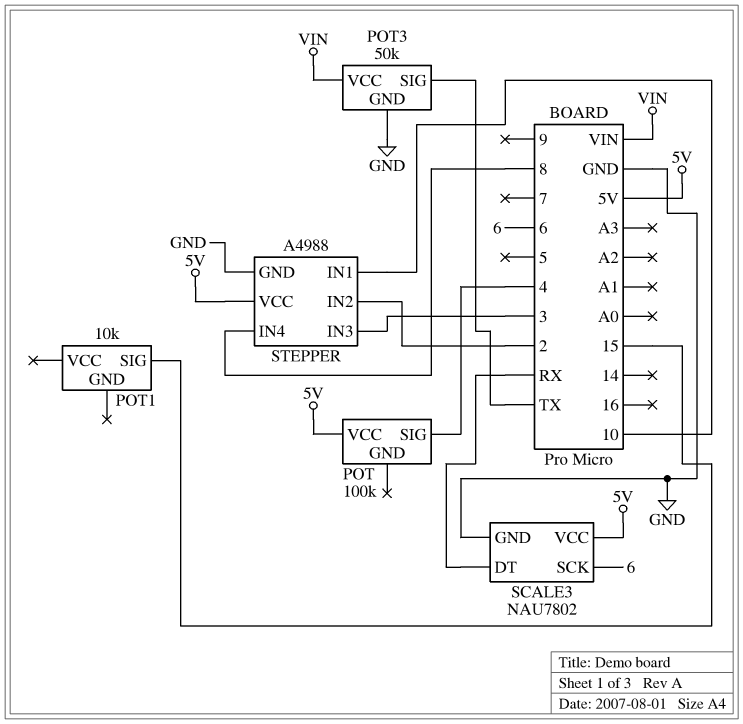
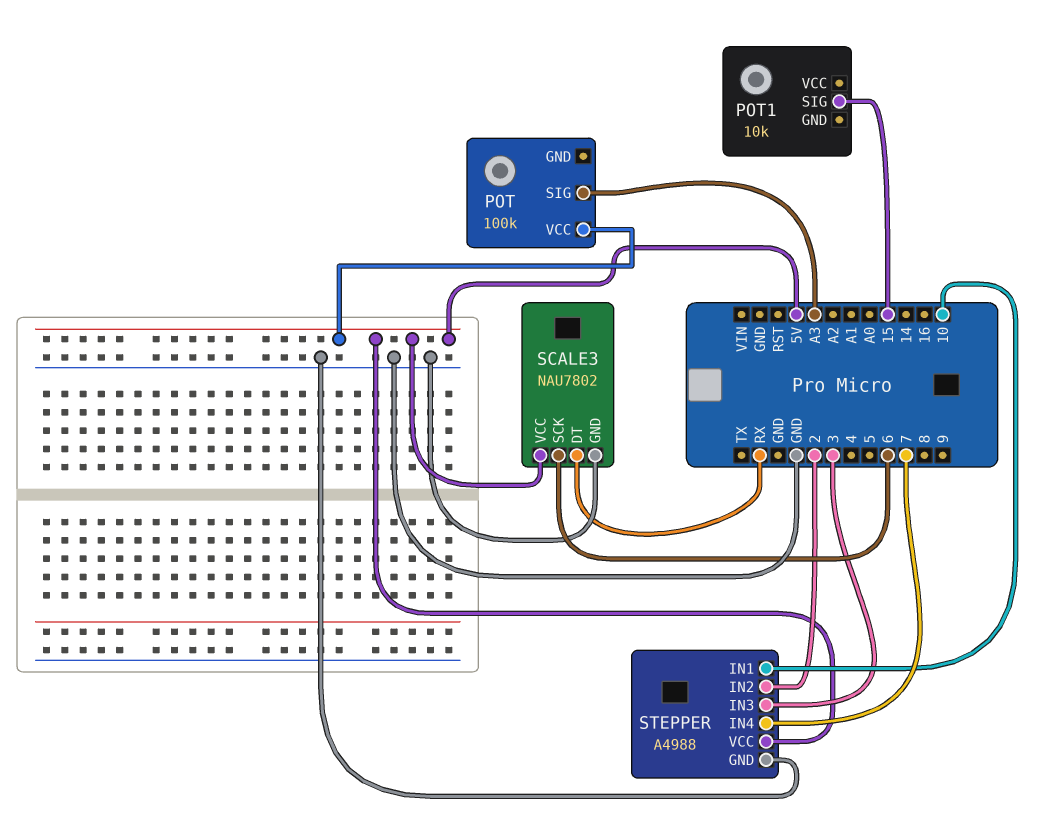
POT pin SIG: 4 -> A3
POT3: 50k -> none
POT3 pin GND: GND -> none
POT3 pin SIG: TX -> none
POT3 pin VCC: VIN -> none
STEPPER pin IN4: 8 -> 7

